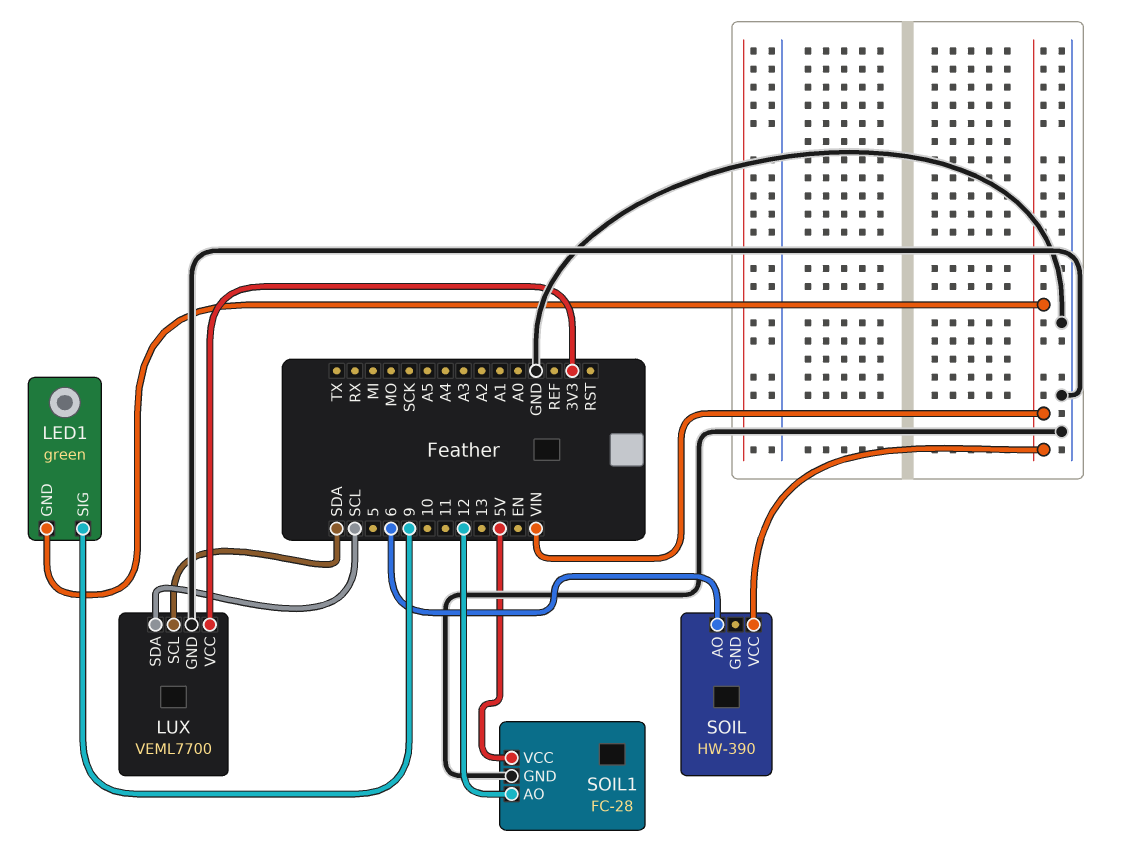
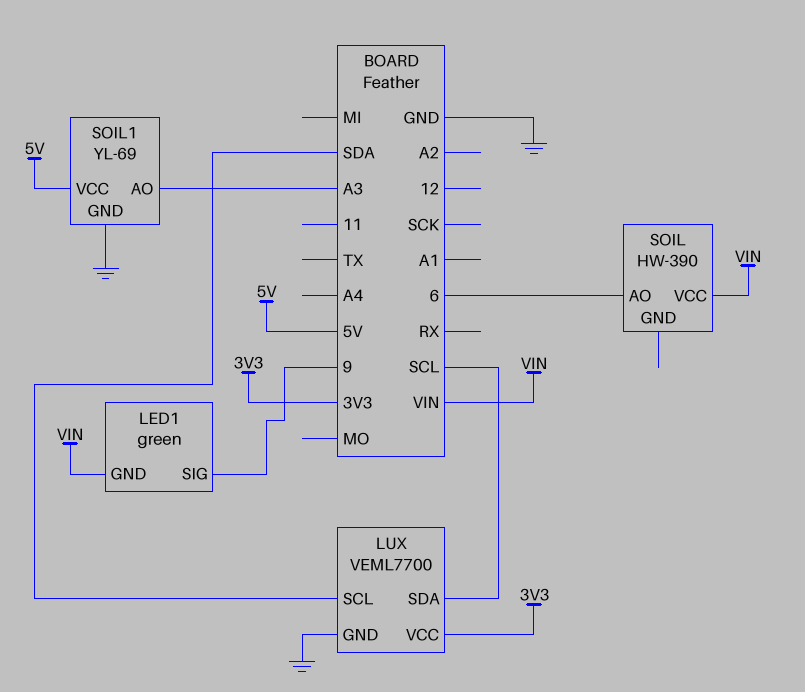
SOIL1: FC-28 -> YL-69
SOIL1 pin AO: 12 -> A3

